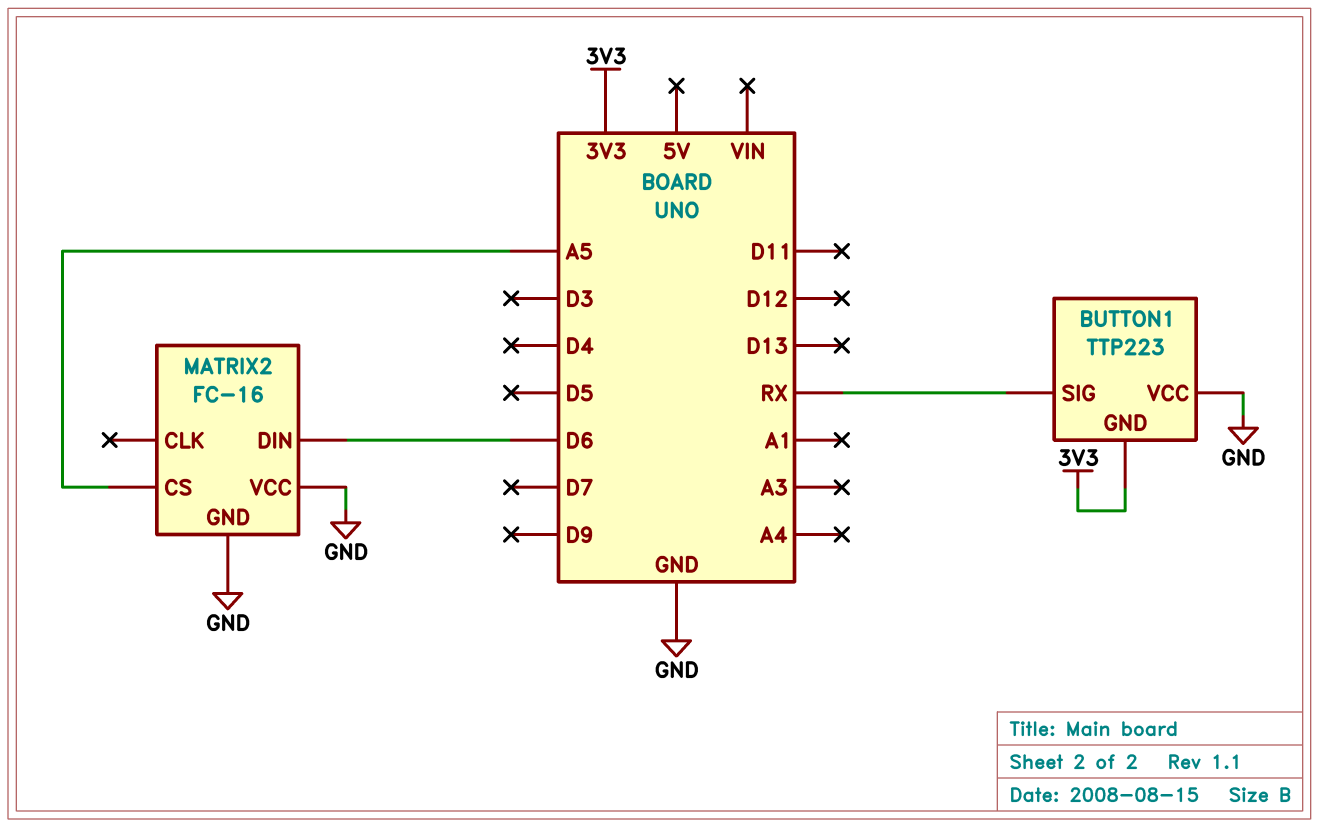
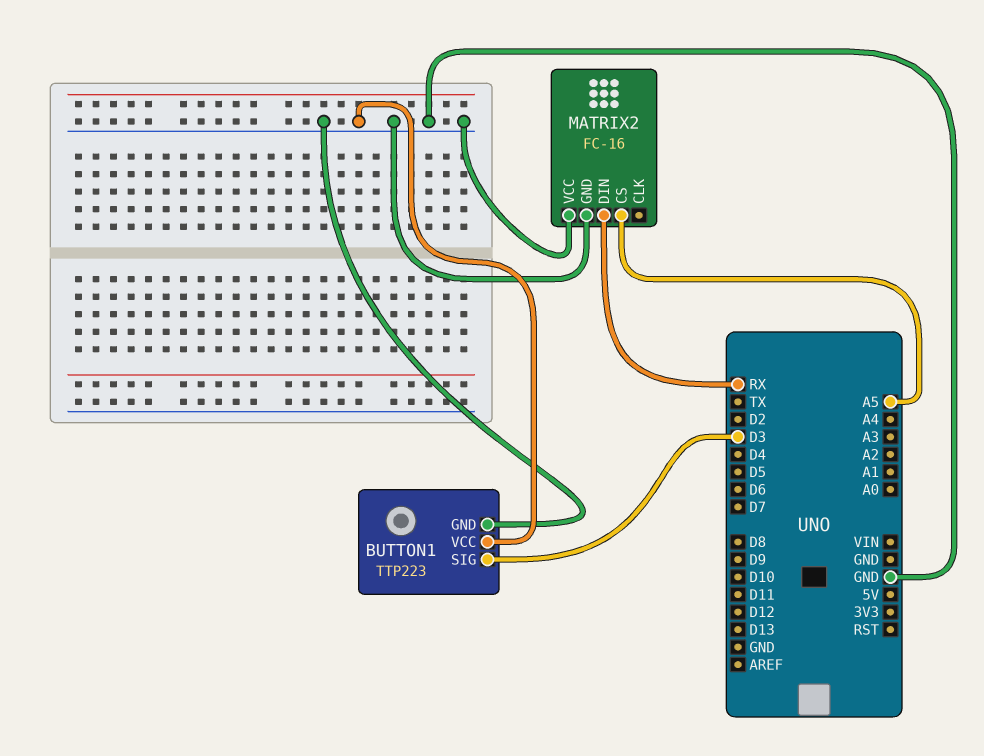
BUTTON1 pin GND: 3V3 -> GND
BUTTON1 pin SIG: RX -> D3
MATRIX2 pin DIN: D6 -> RX

